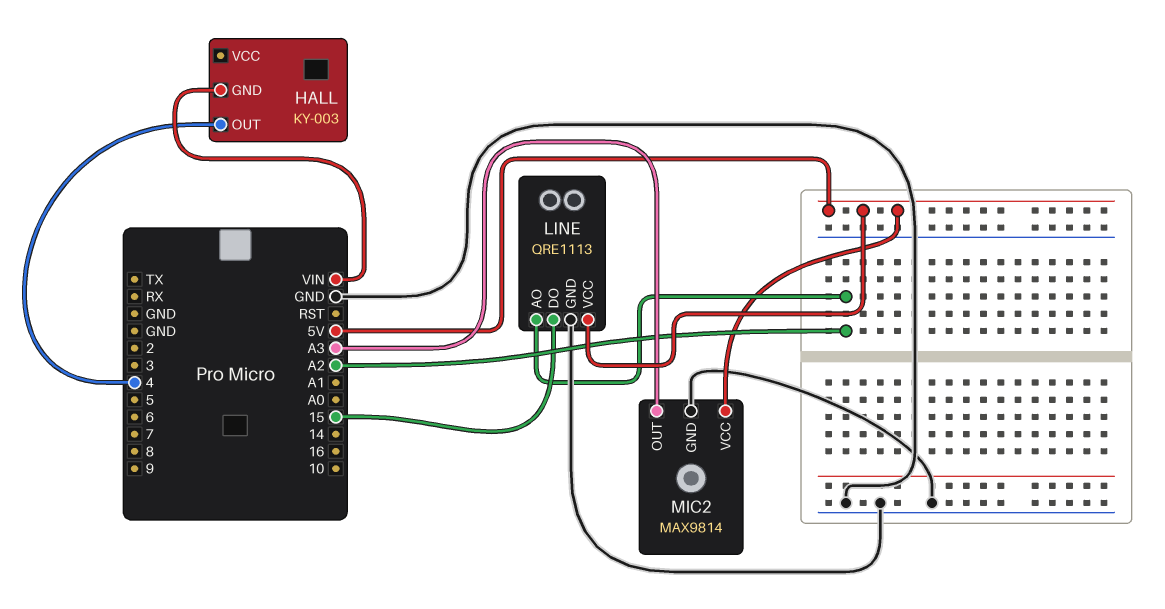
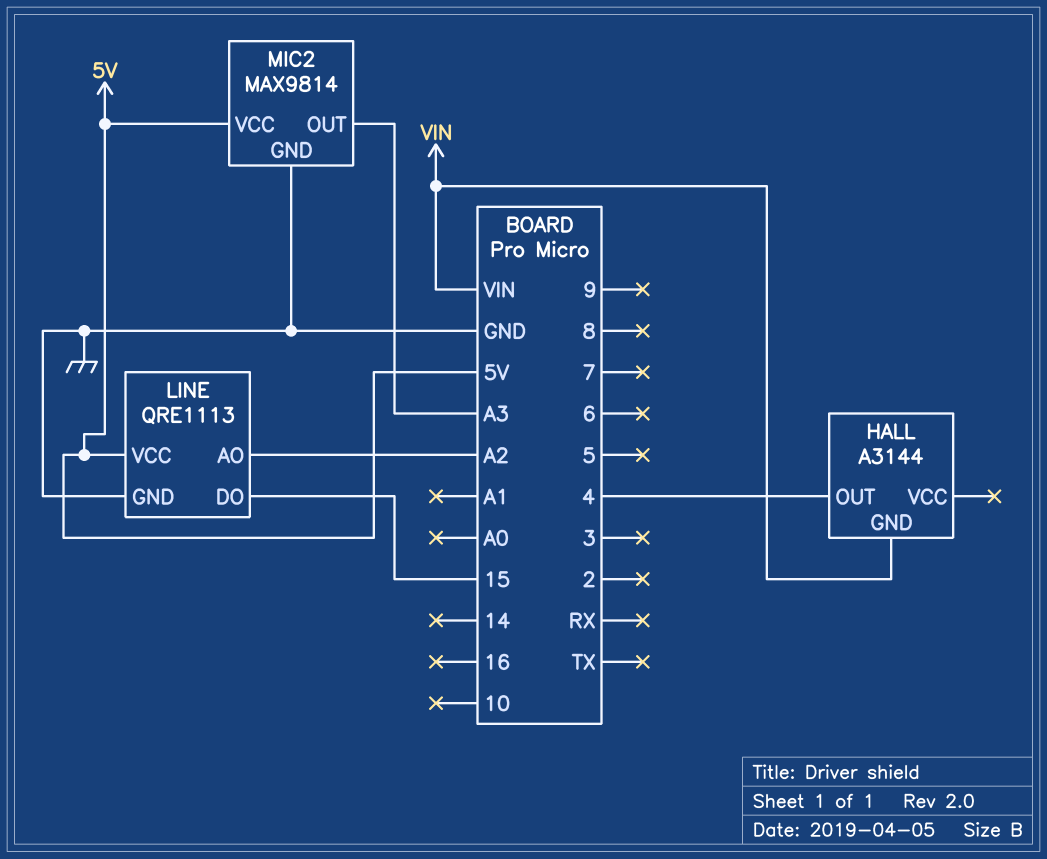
HALL: KY-003 -> A3144

